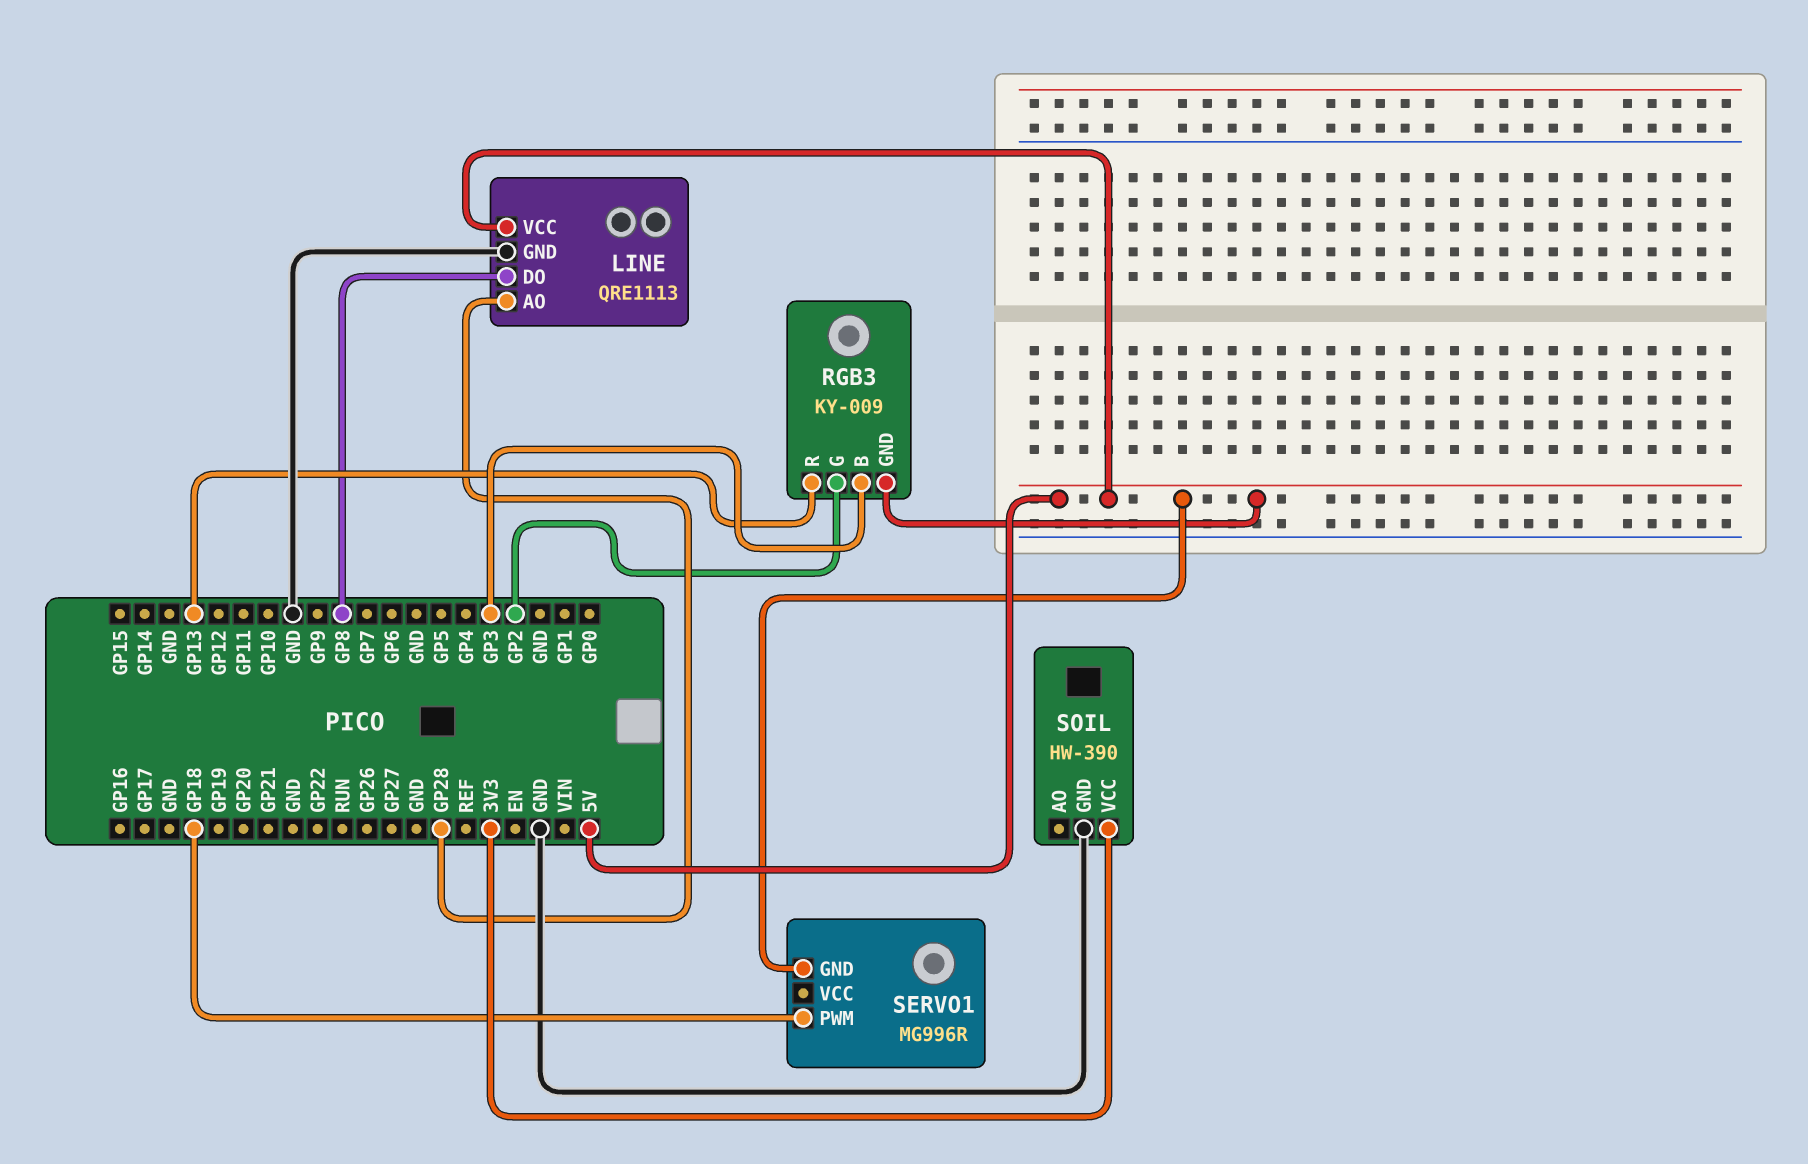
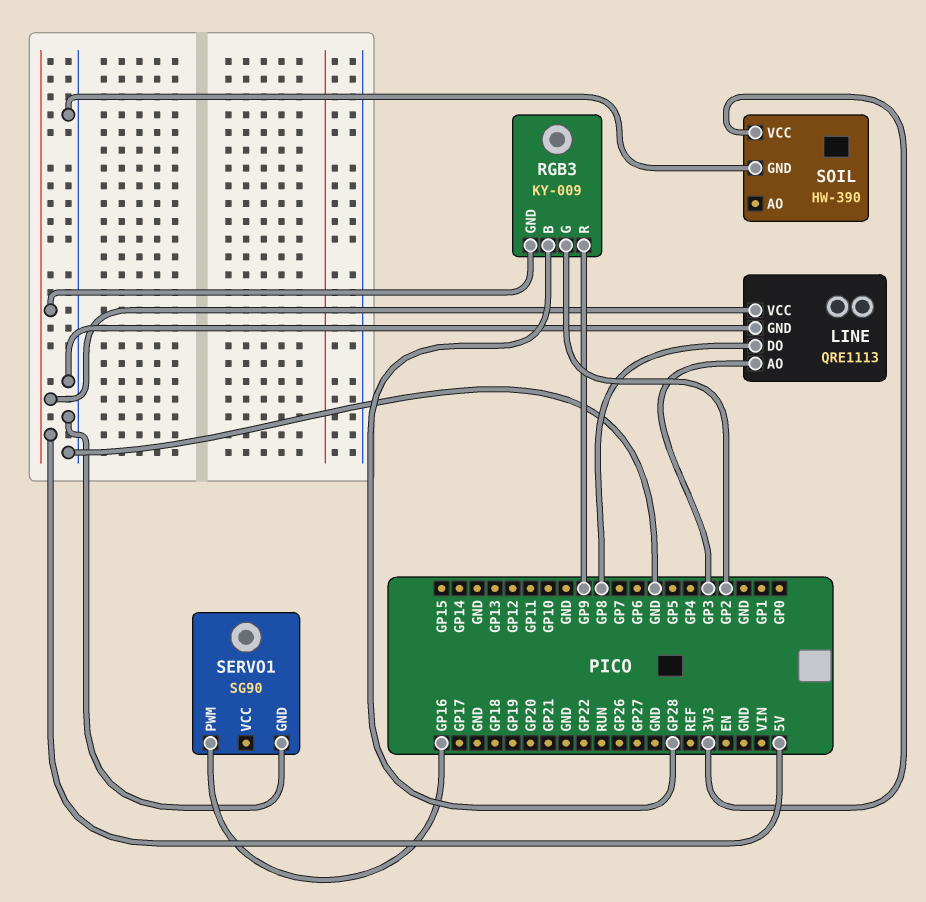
LINE pin AO: GP28 -> GP3
RGB3 pin B: GP3 -> GP28
RGB3 pin R: GP13 -> GP9
SERVO1: MG996R -> SG90
SERVO1 pin GND: 5V -> GND
SERVO1 pin PWM: GP18 -> GP16

